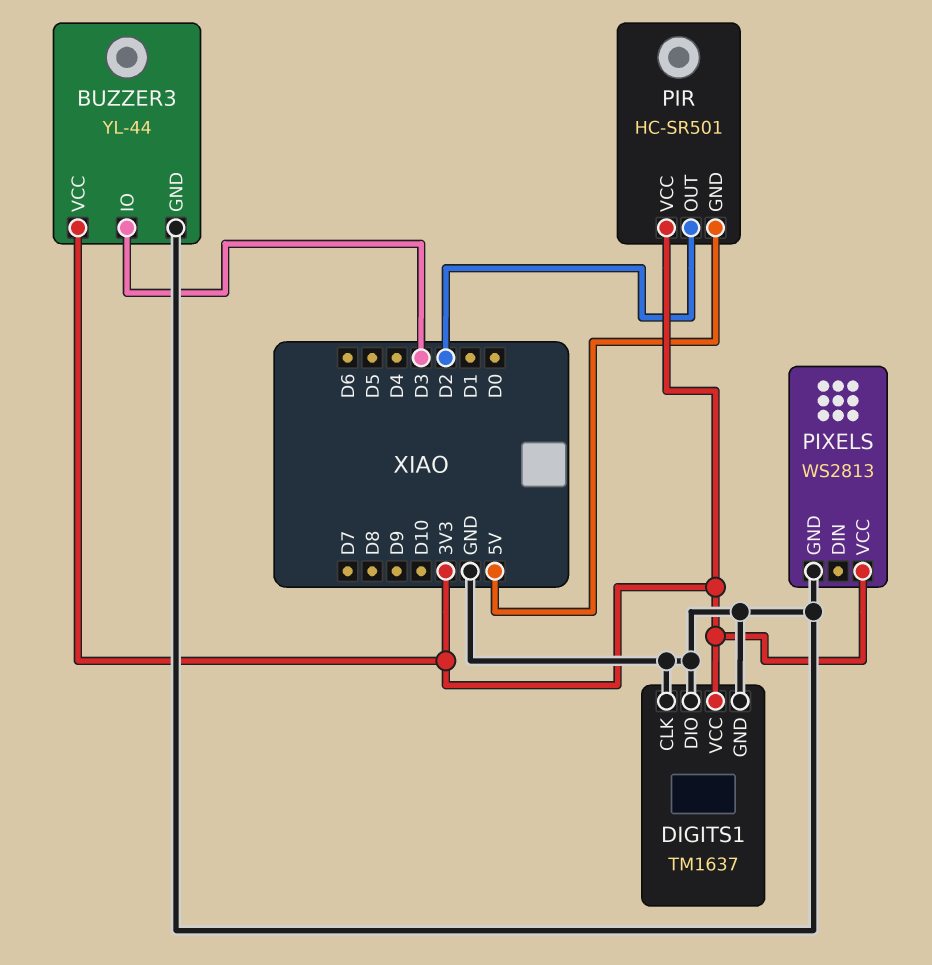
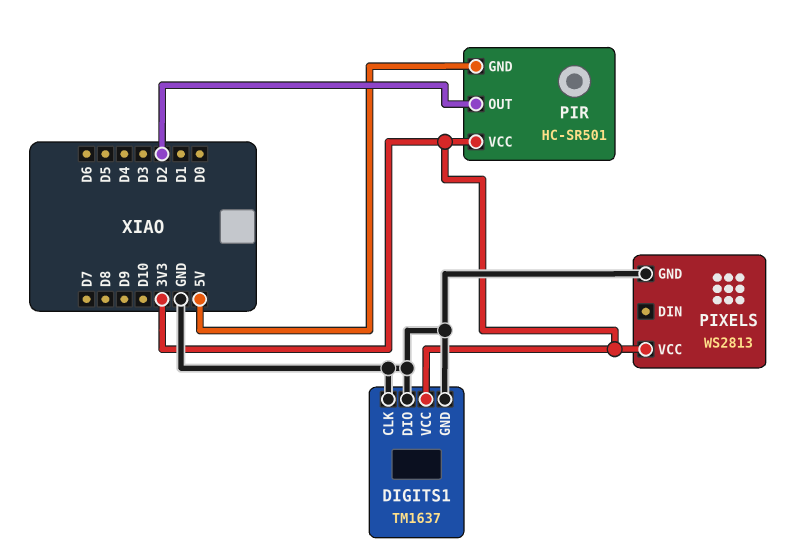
BUZZER3: YL-44 -> none
BUZZER3 pin GND: GND -> none
BUZZER3 pin IO: D3 -> none
BUZZER3 pin VCC: 3V3 -> none

